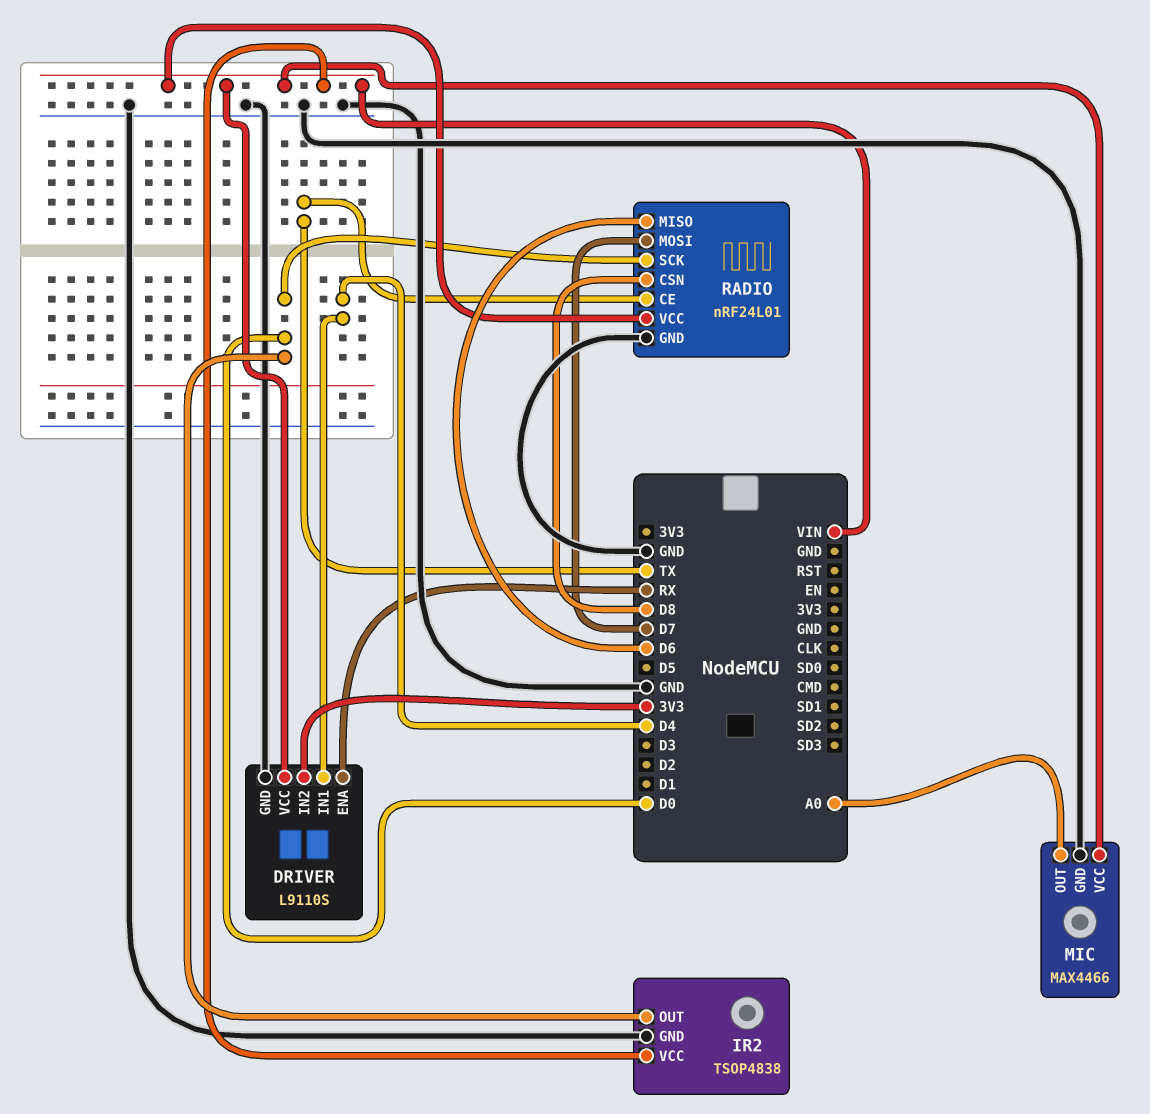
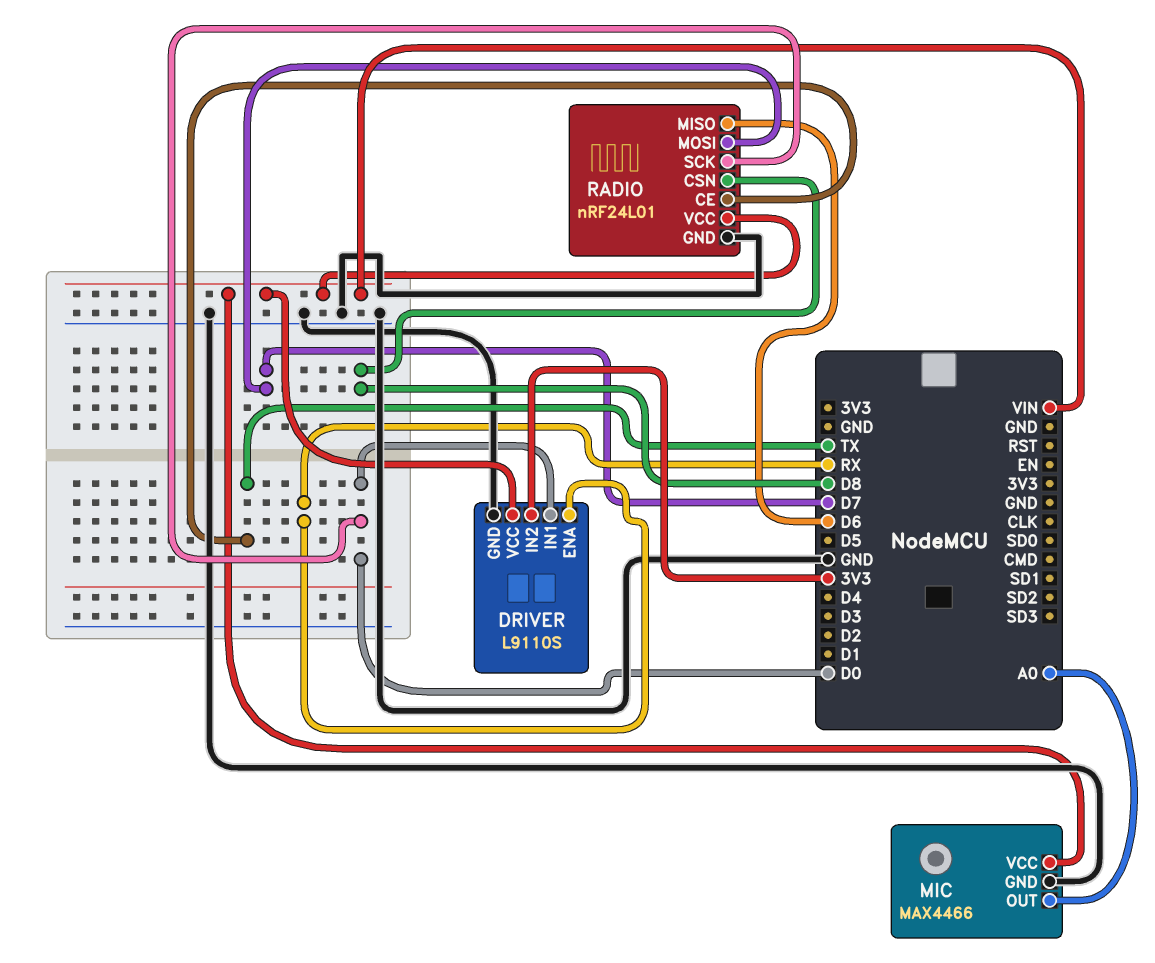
DRIVER pin IN1: D4 -> D0
IR2: TSOP4838 -> none
IR2 pin GND: GND -> none
IR2 pin OUT: D0 -> none
IR2 pin VCC: VIN -> none

